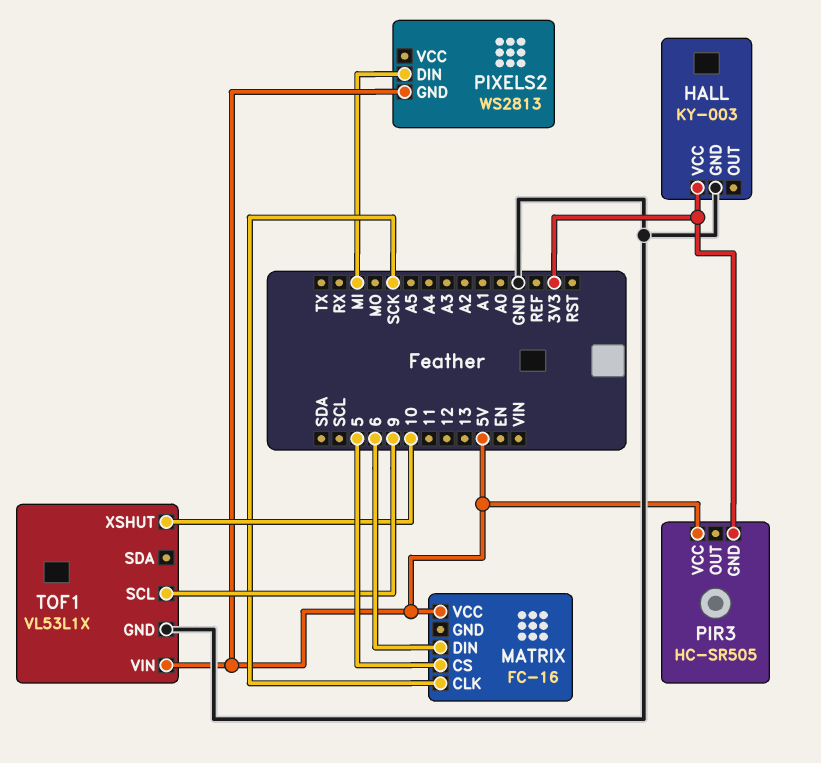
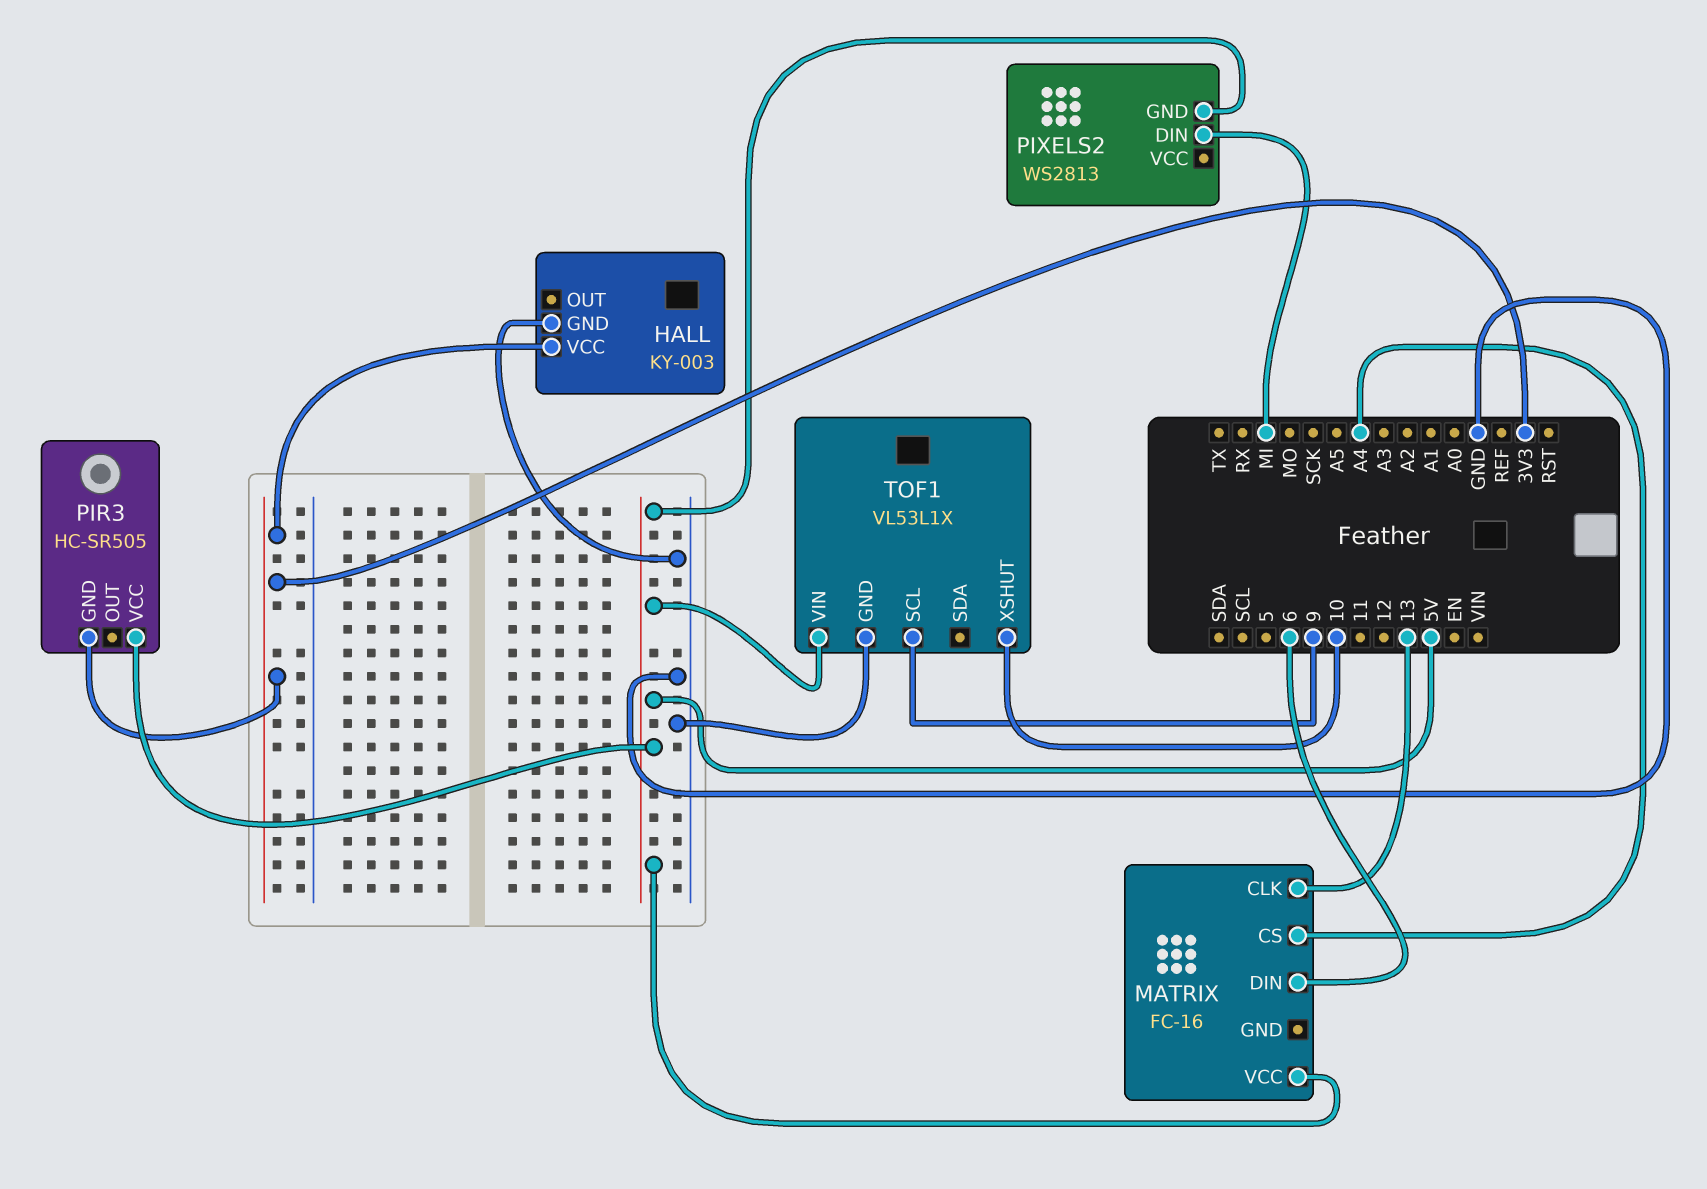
MATRIX pin CLK: SCK -> 13
MATRIX pin CS: 5 -> A4

